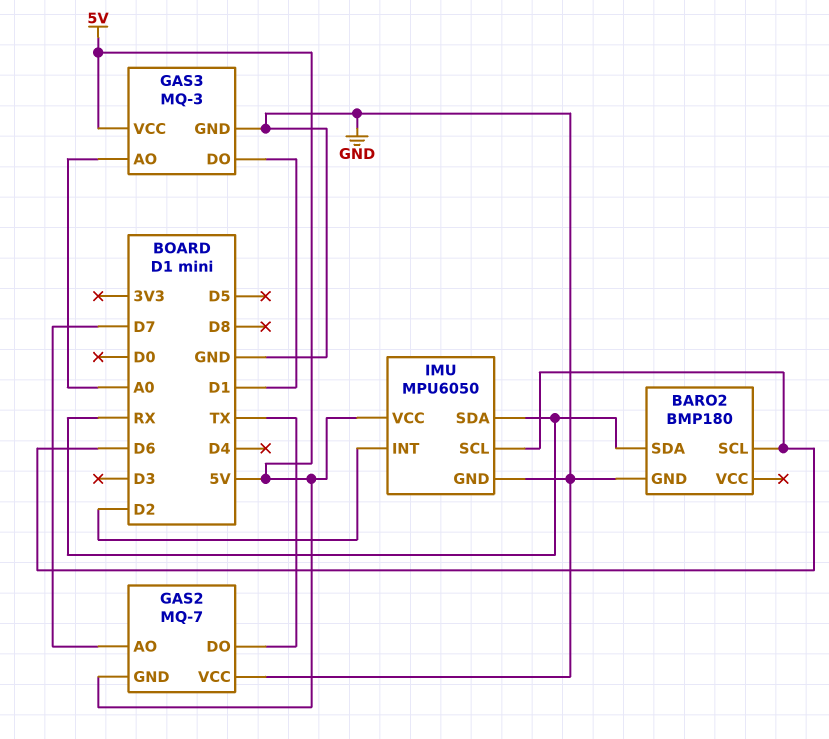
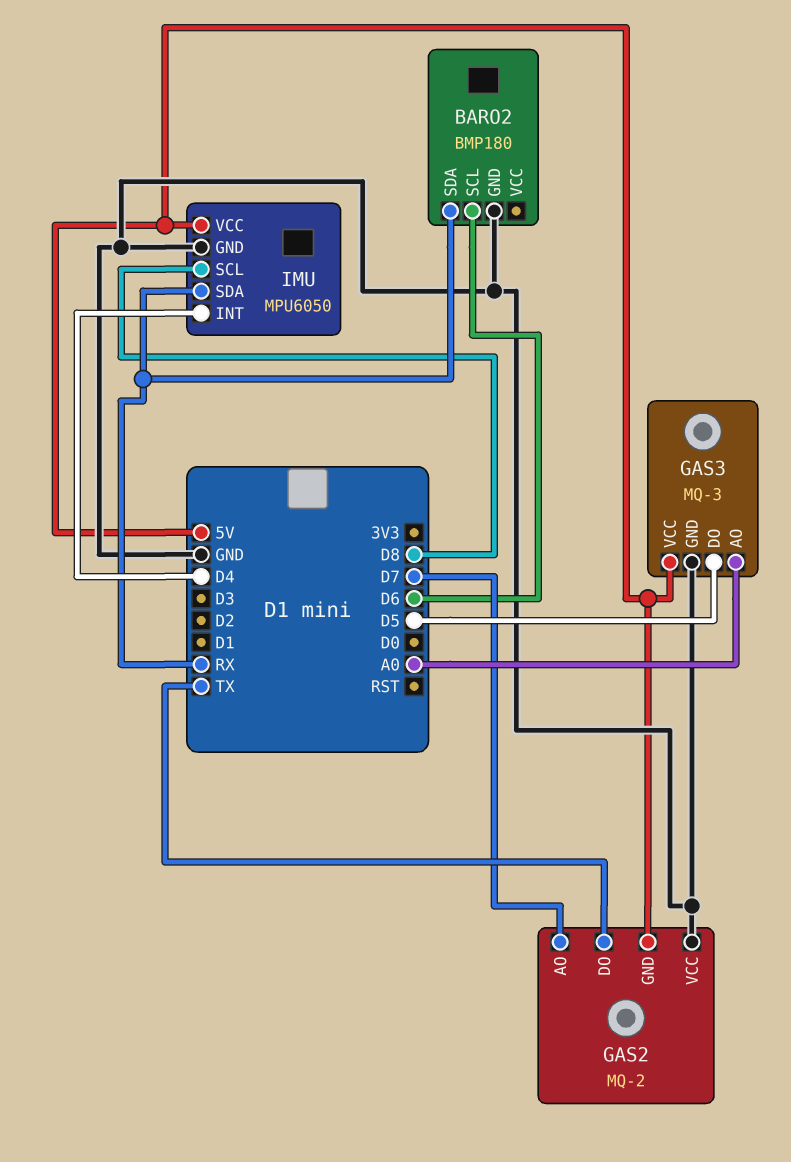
GAS2: MQ-7 -> MQ-2
GAS3 pin DO: D1 -> D5
IMU pin INT: D2 -> D4
IMU pin SCL: D6 -> D8

